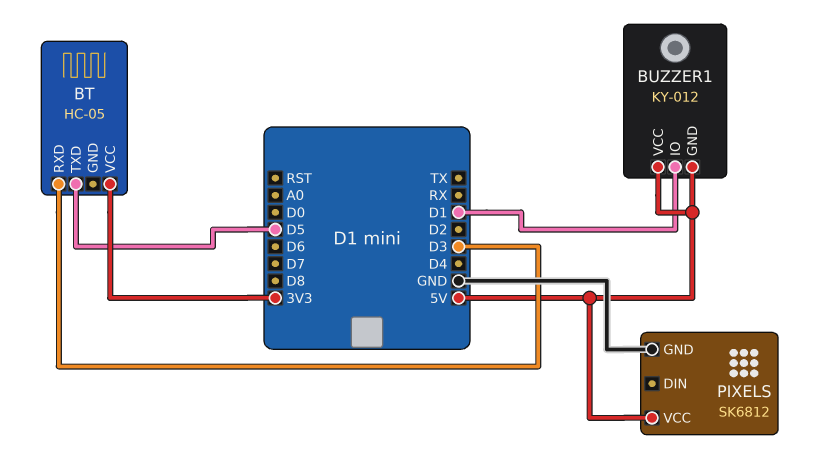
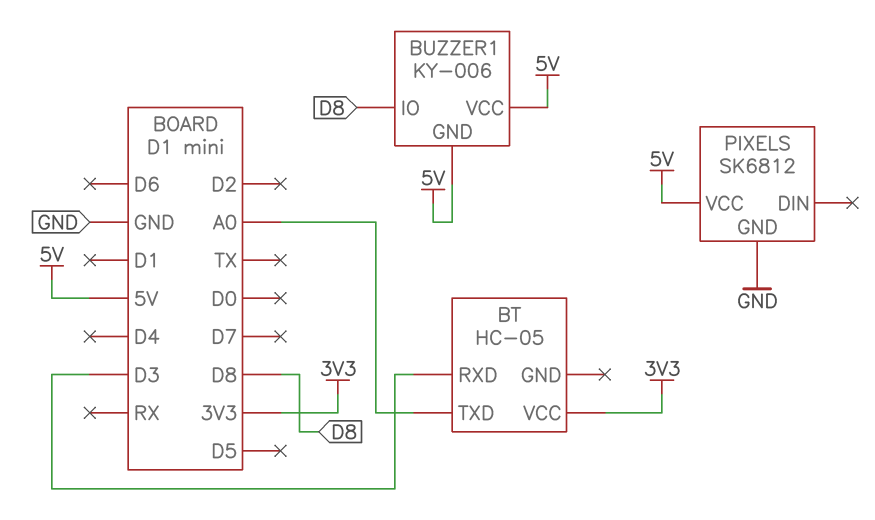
BT pin TXD: D5 -> A0
BUZZER1: KY-012 -> KY-006
BUZZER1 pin IO: D1 -> D8

